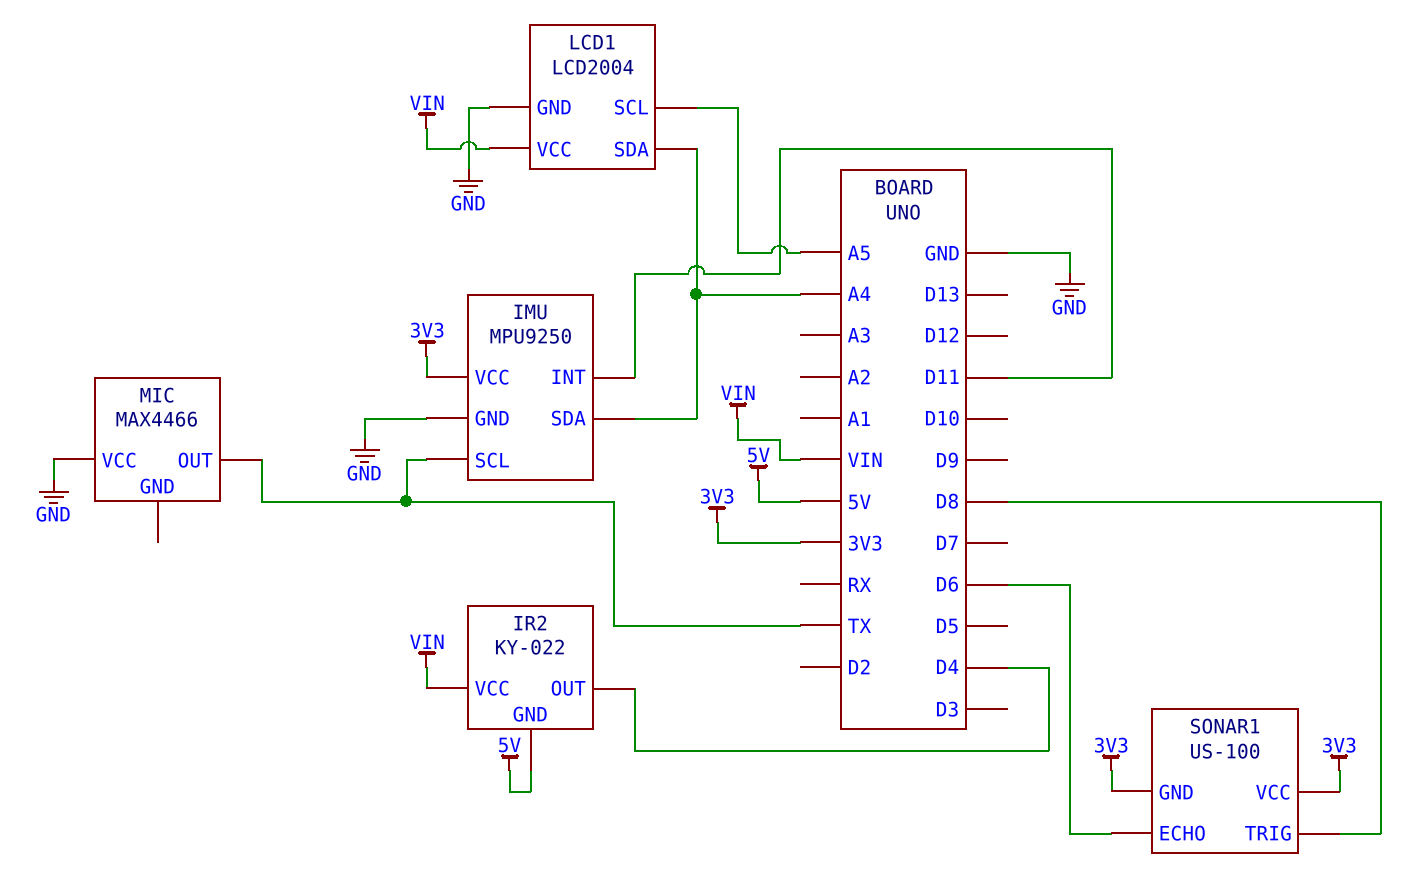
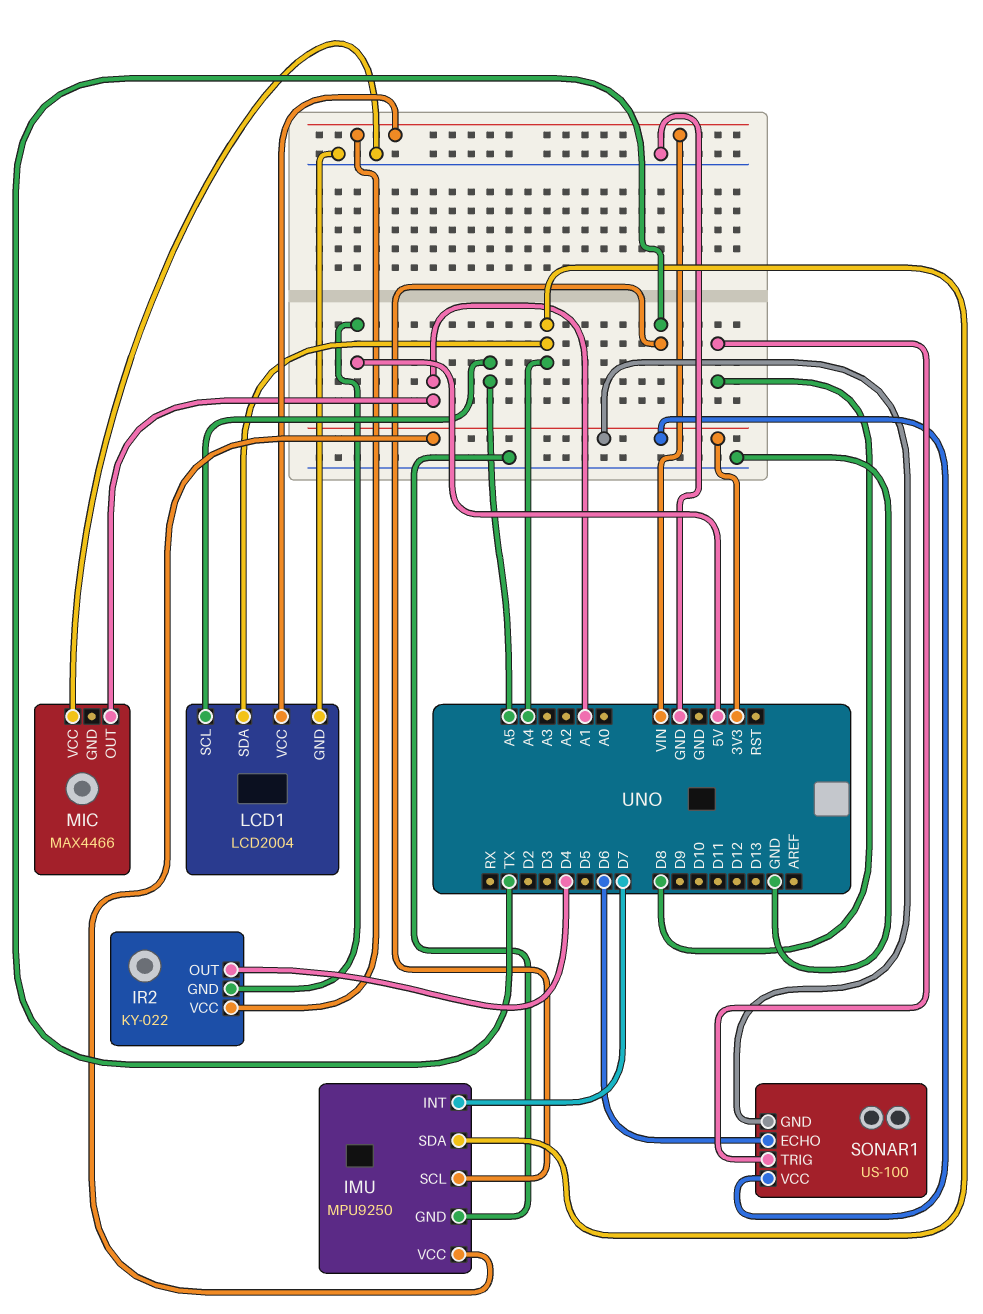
IMU pin INT: D11 -> D7
MIC pin OUT: TX -> A1

